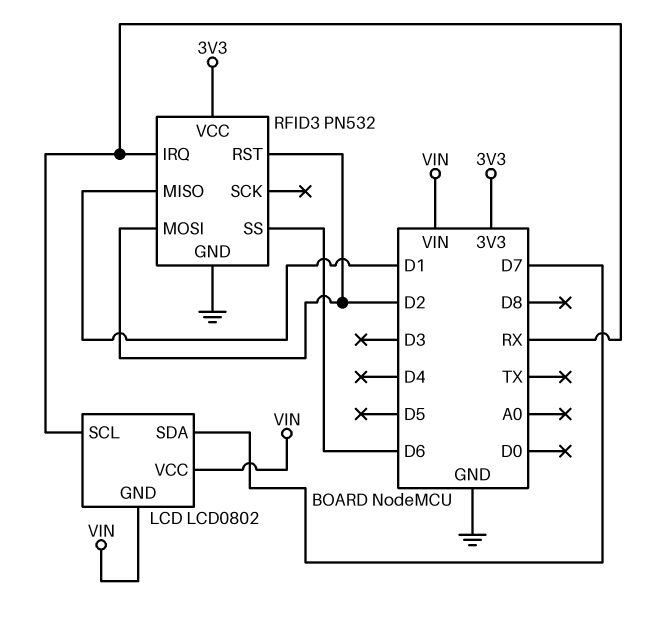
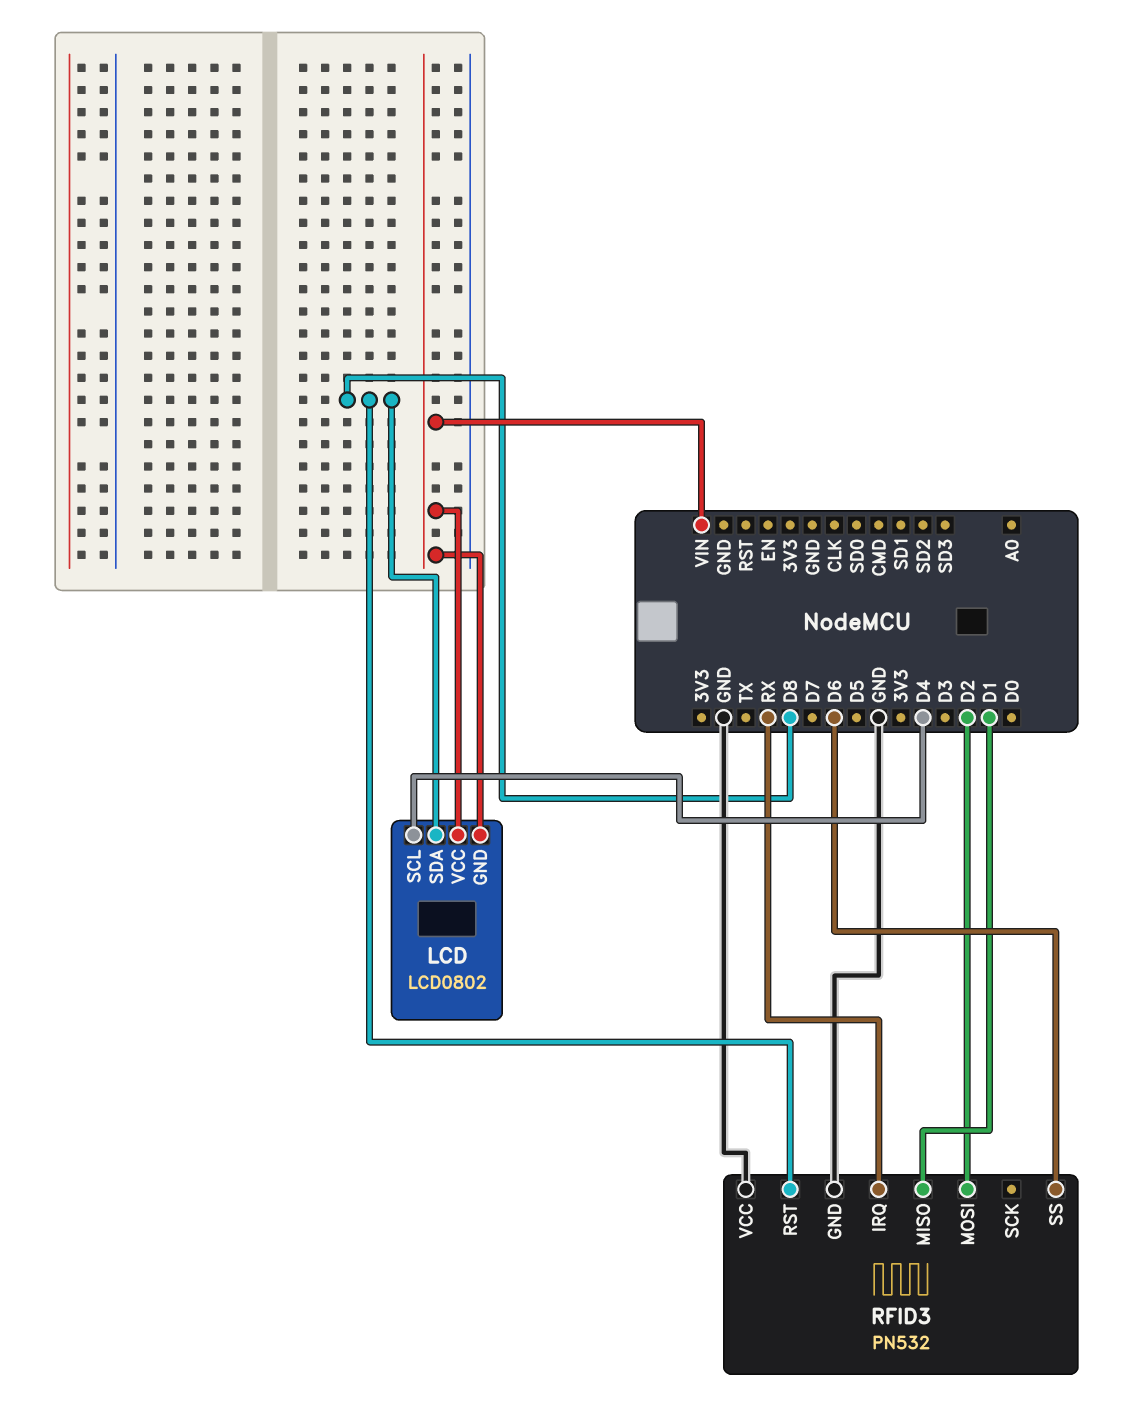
LCD pin SCL: RX -> D4
LCD pin SDA: D7 -> D8
RFID3 pin RST: D2 -> D8
RFID3 pin VCC: 3V3 -> GND

